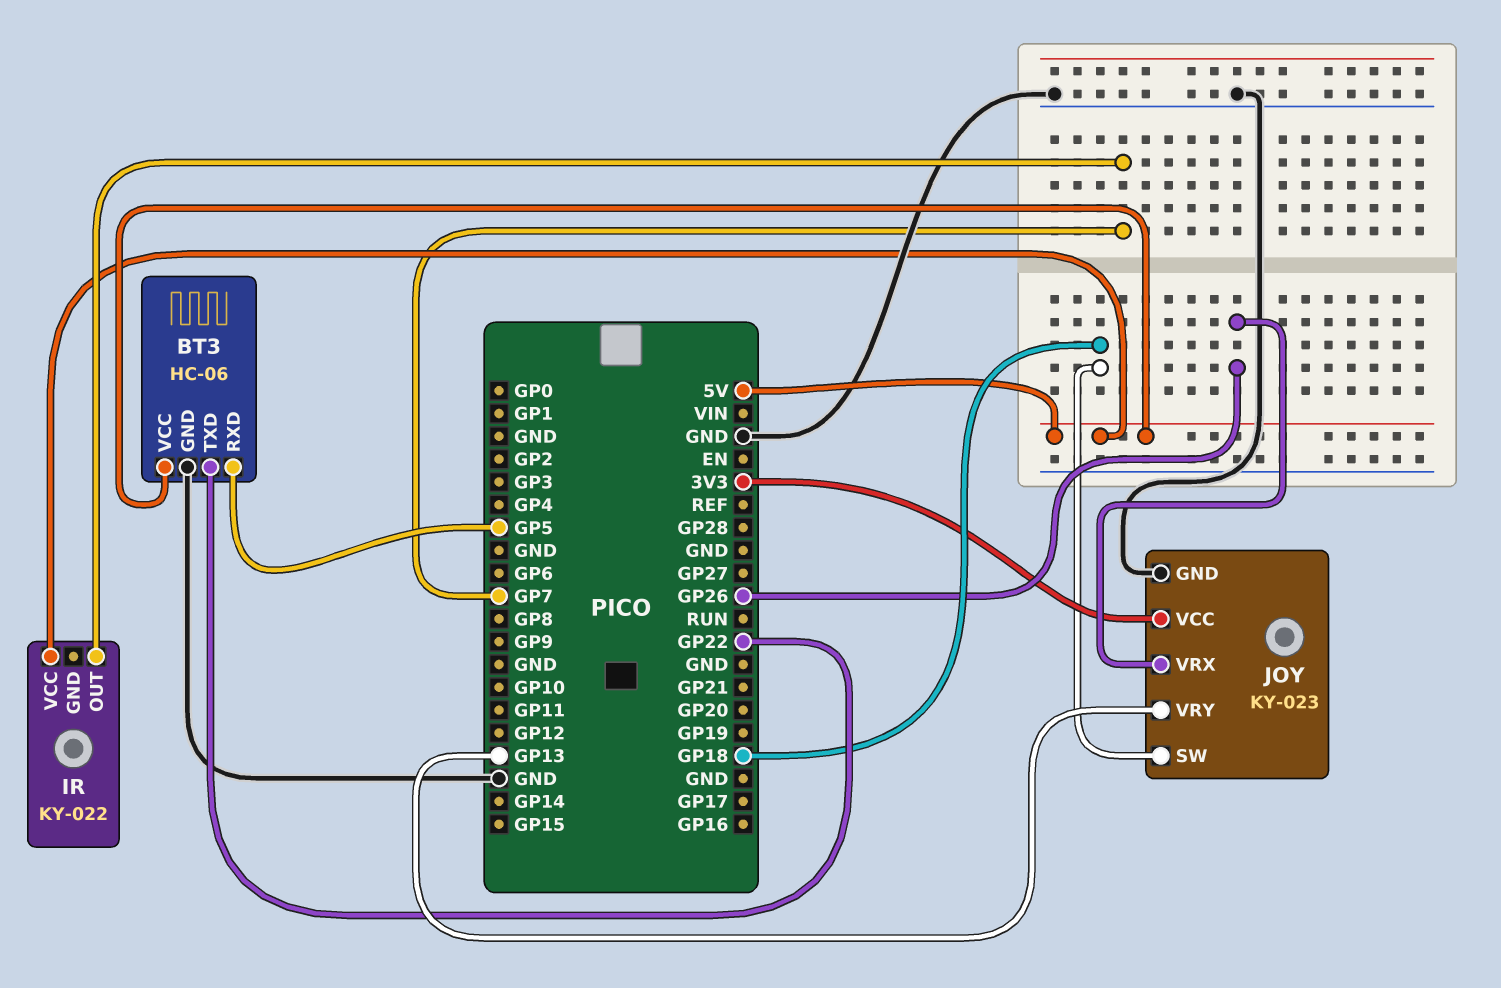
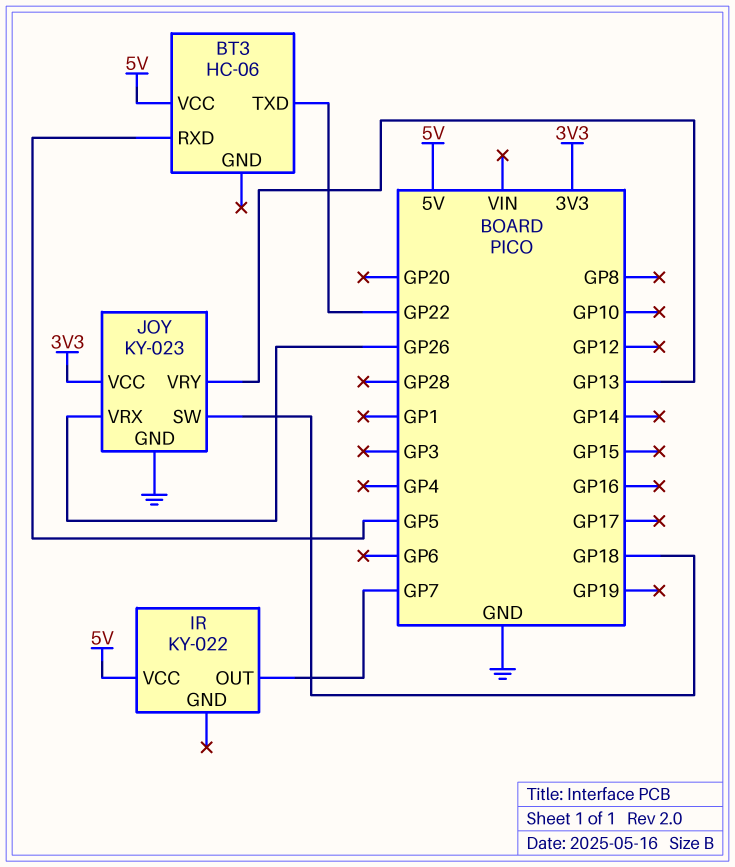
BT3 pin GND: GND -> none

